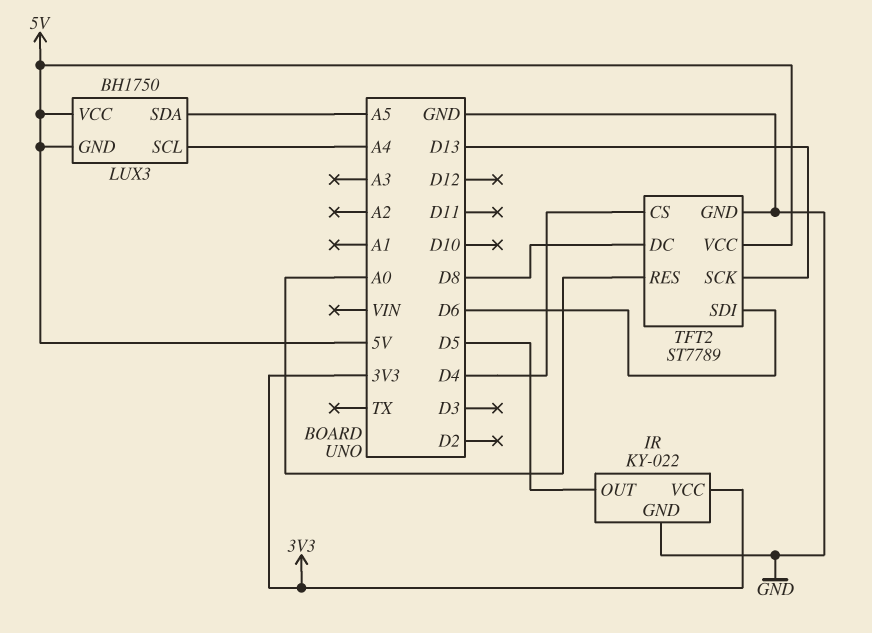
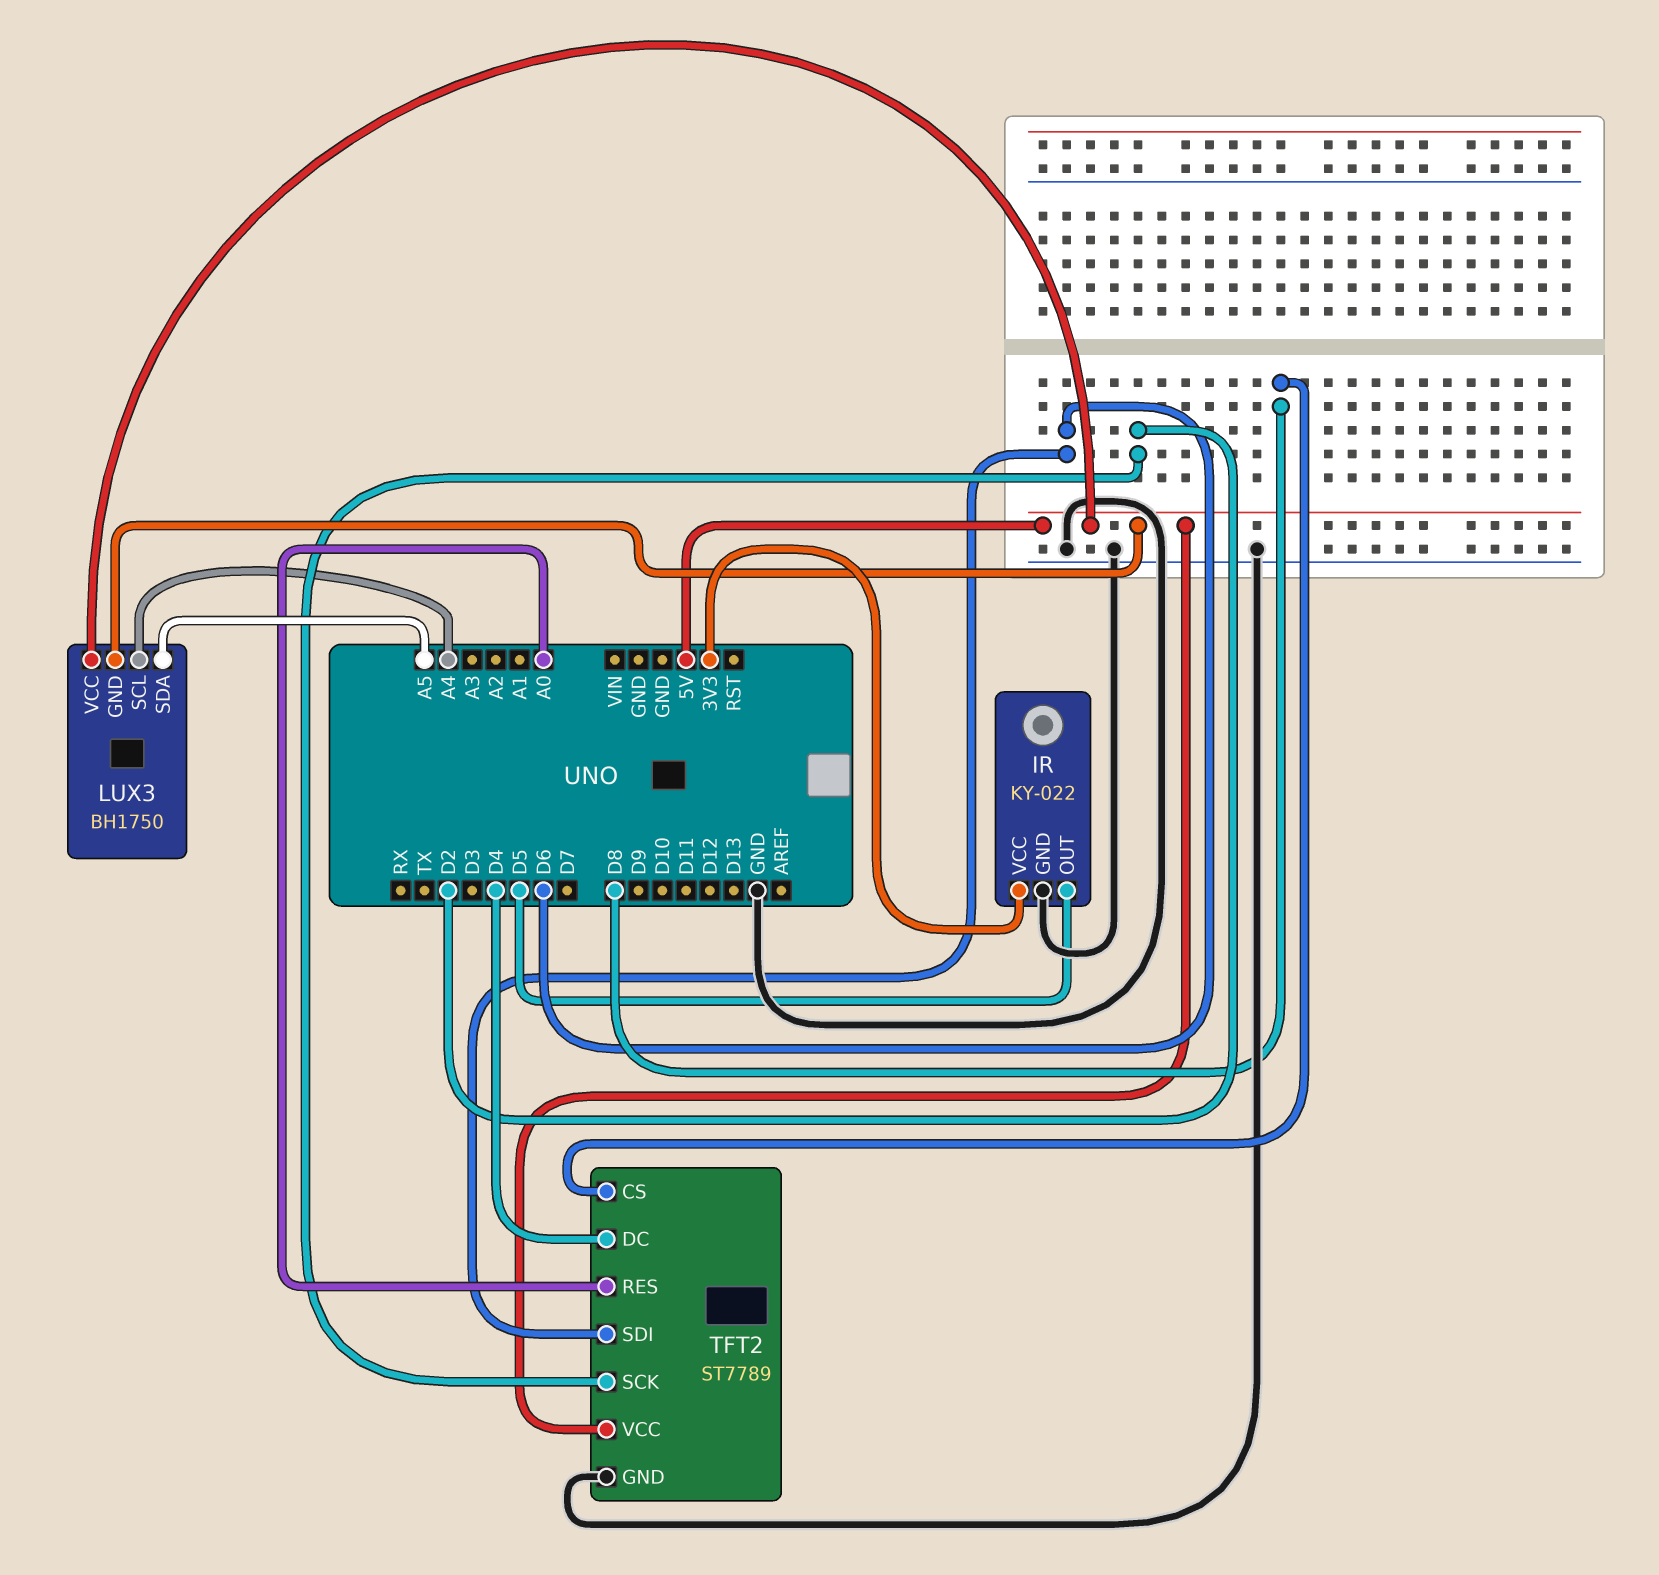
TFT2 pin CS: D4 -> D8
TFT2 pin DC: D8 -> D4
TFT2 pin SCK: D13 -> D2

